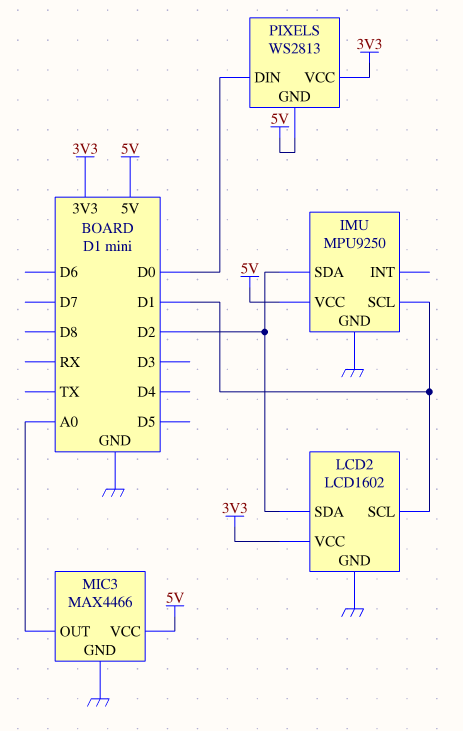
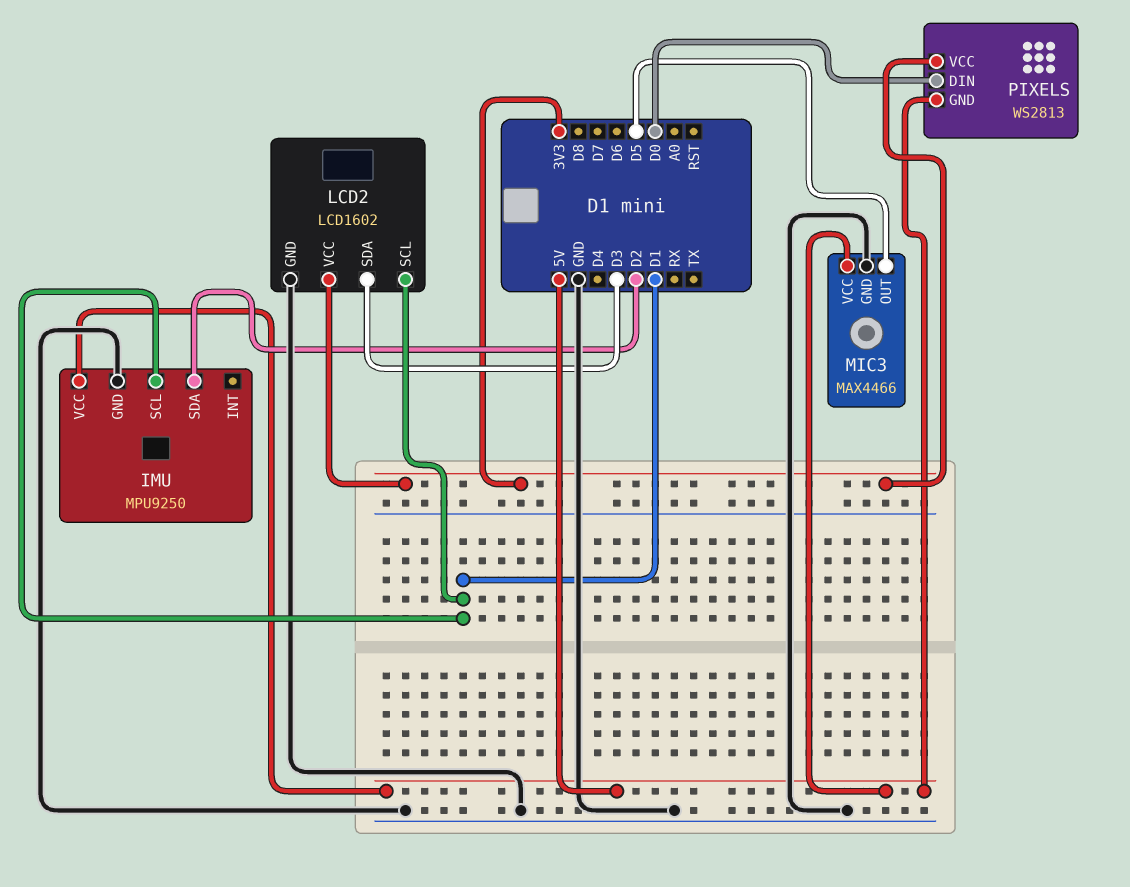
LCD2 pin SDA: D2 -> D3
MIC3 pin OUT: A0 -> D5

